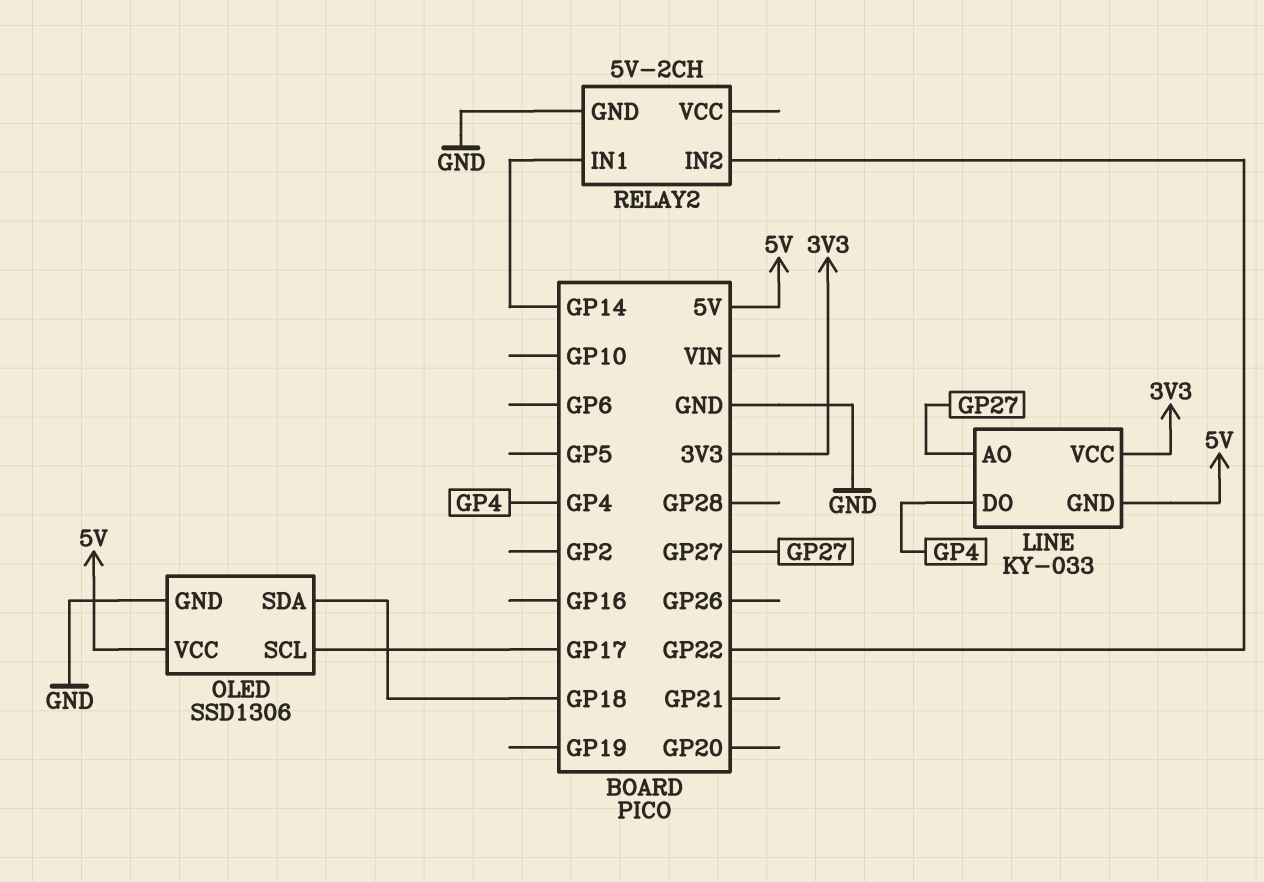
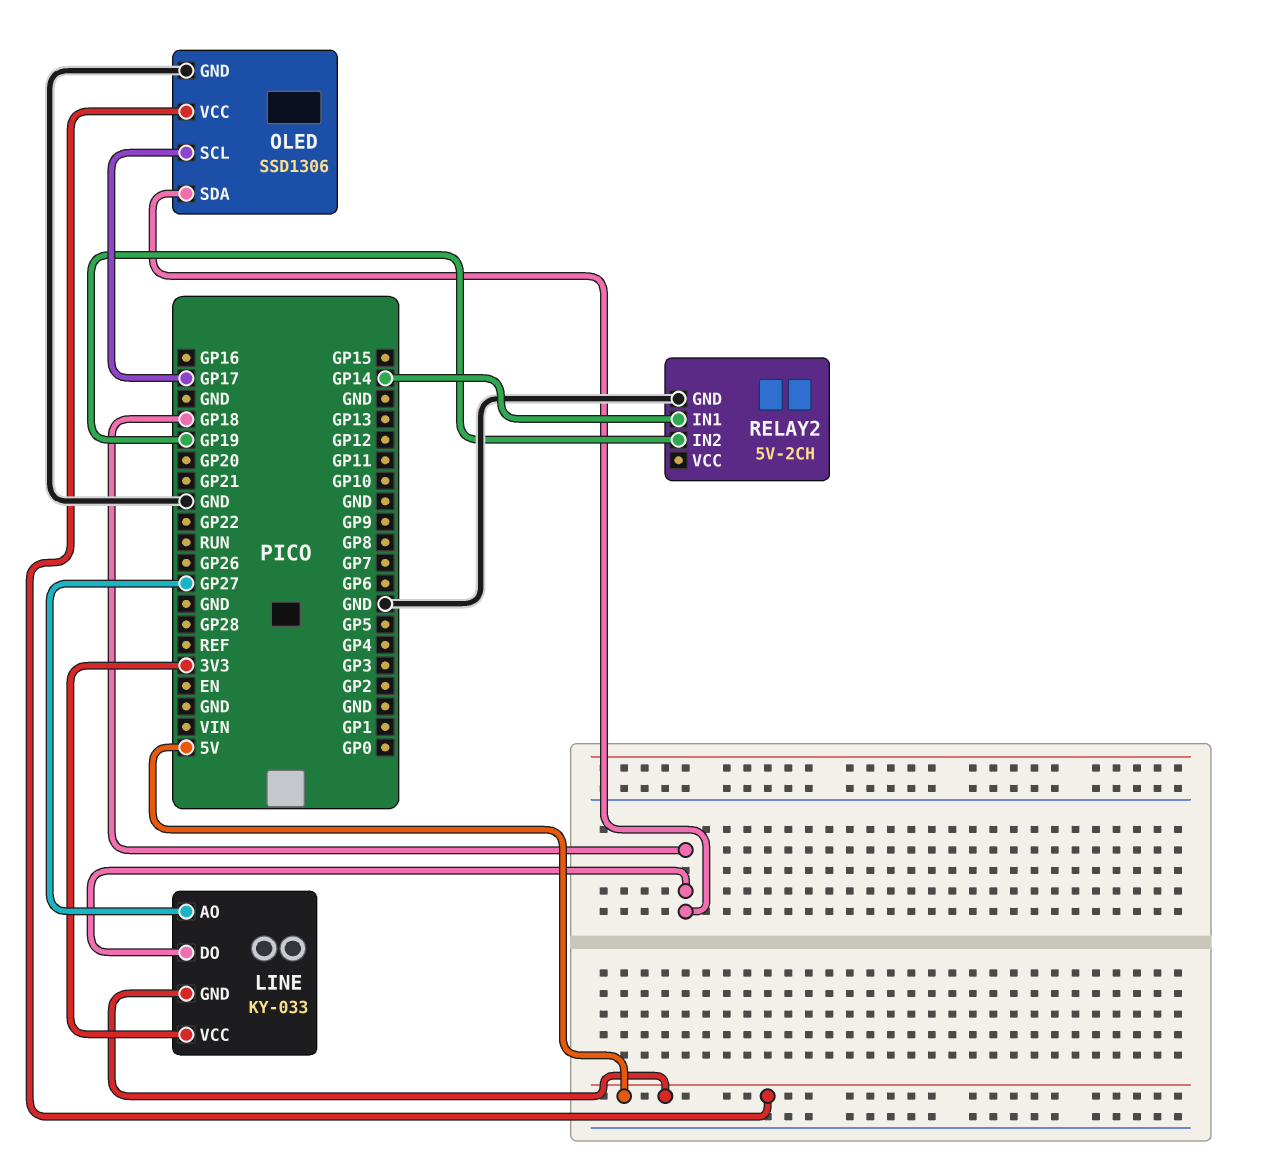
LINE pin DO: GP4 -> GP18
RELAY2 pin IN2: GP22 -> GP19

